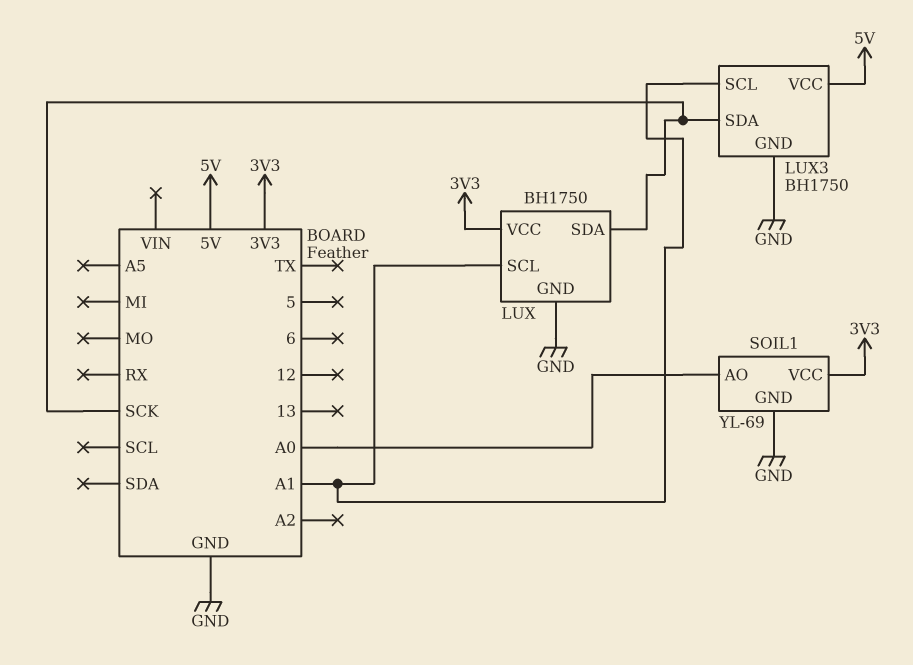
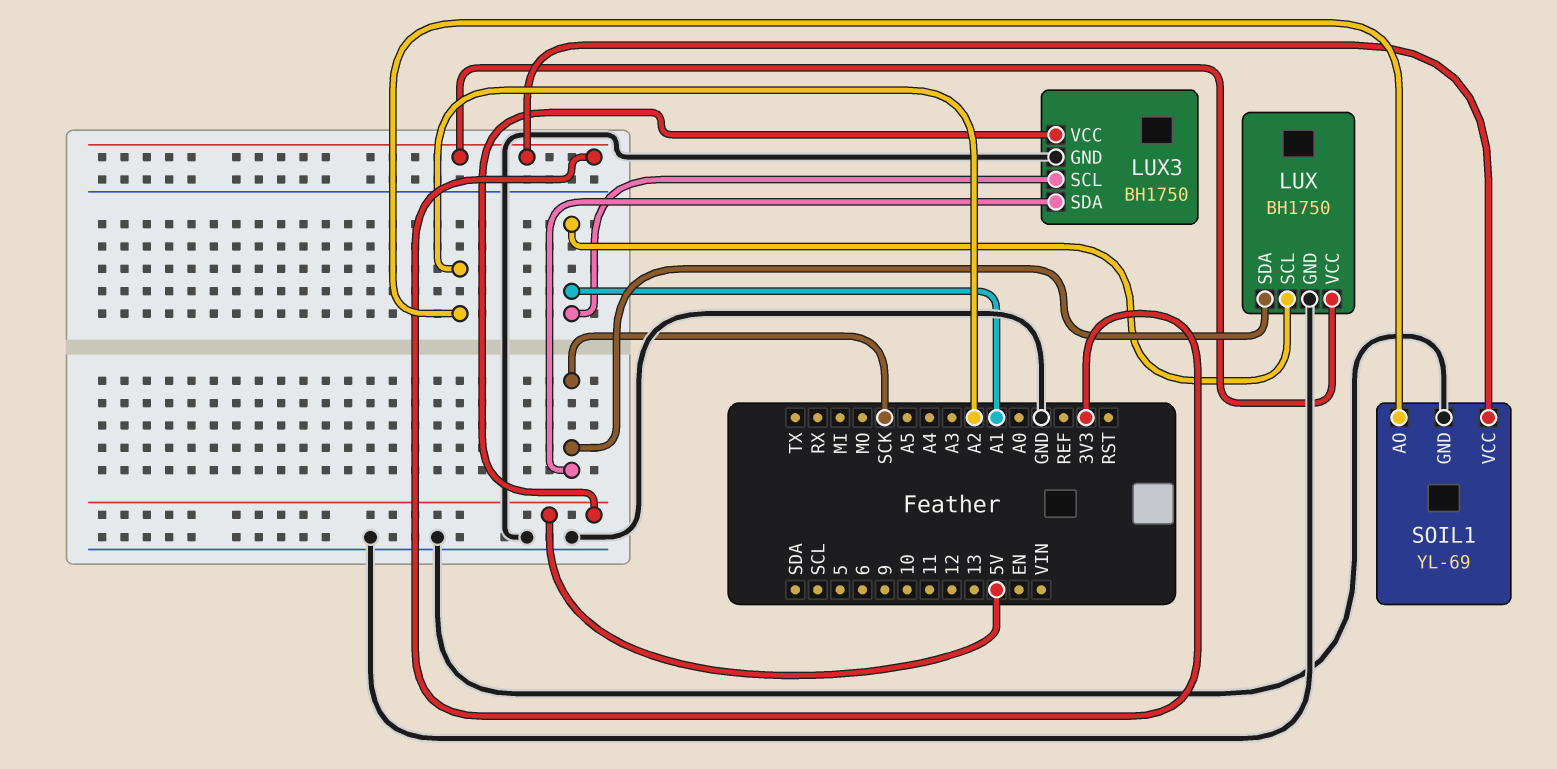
SOIL1 pin AO: A0 -> A2

